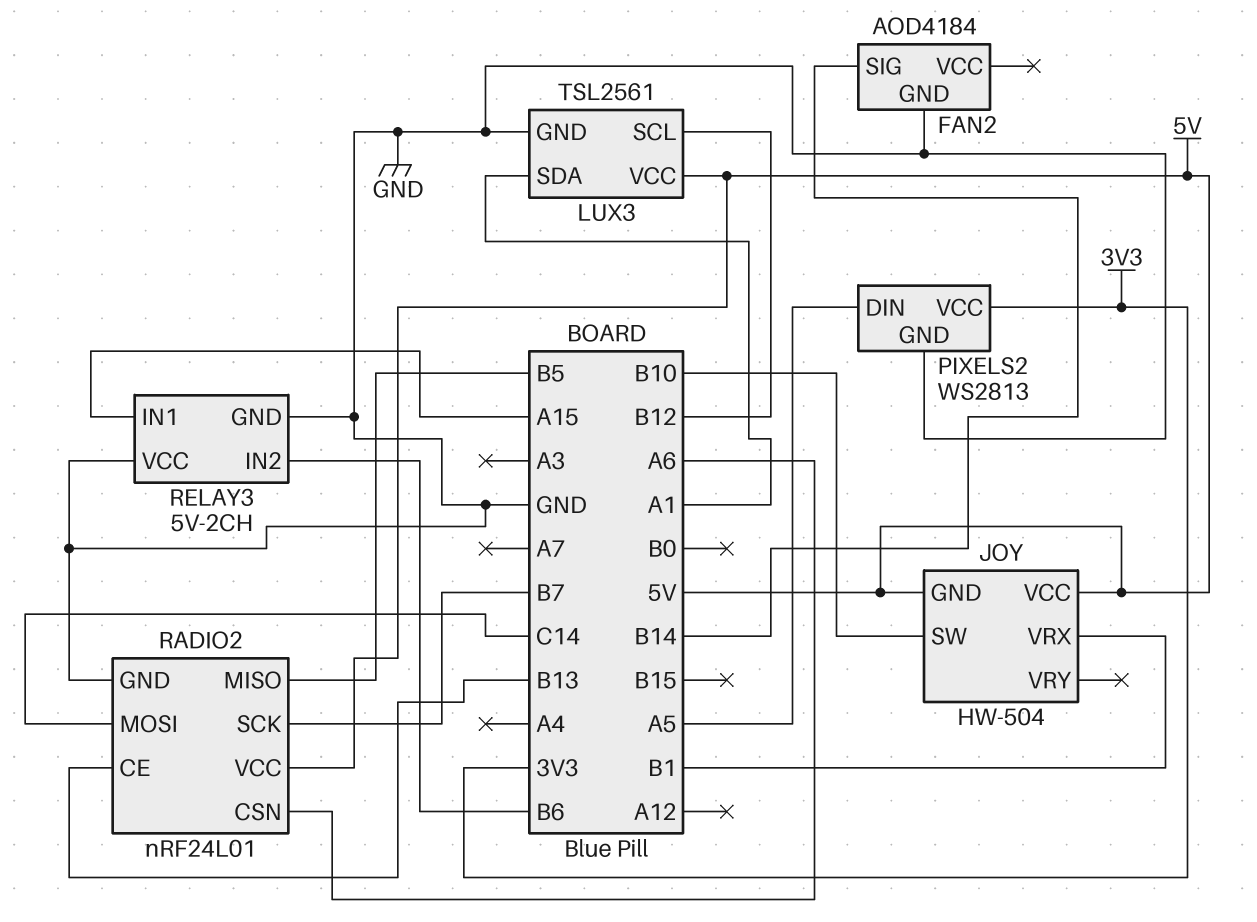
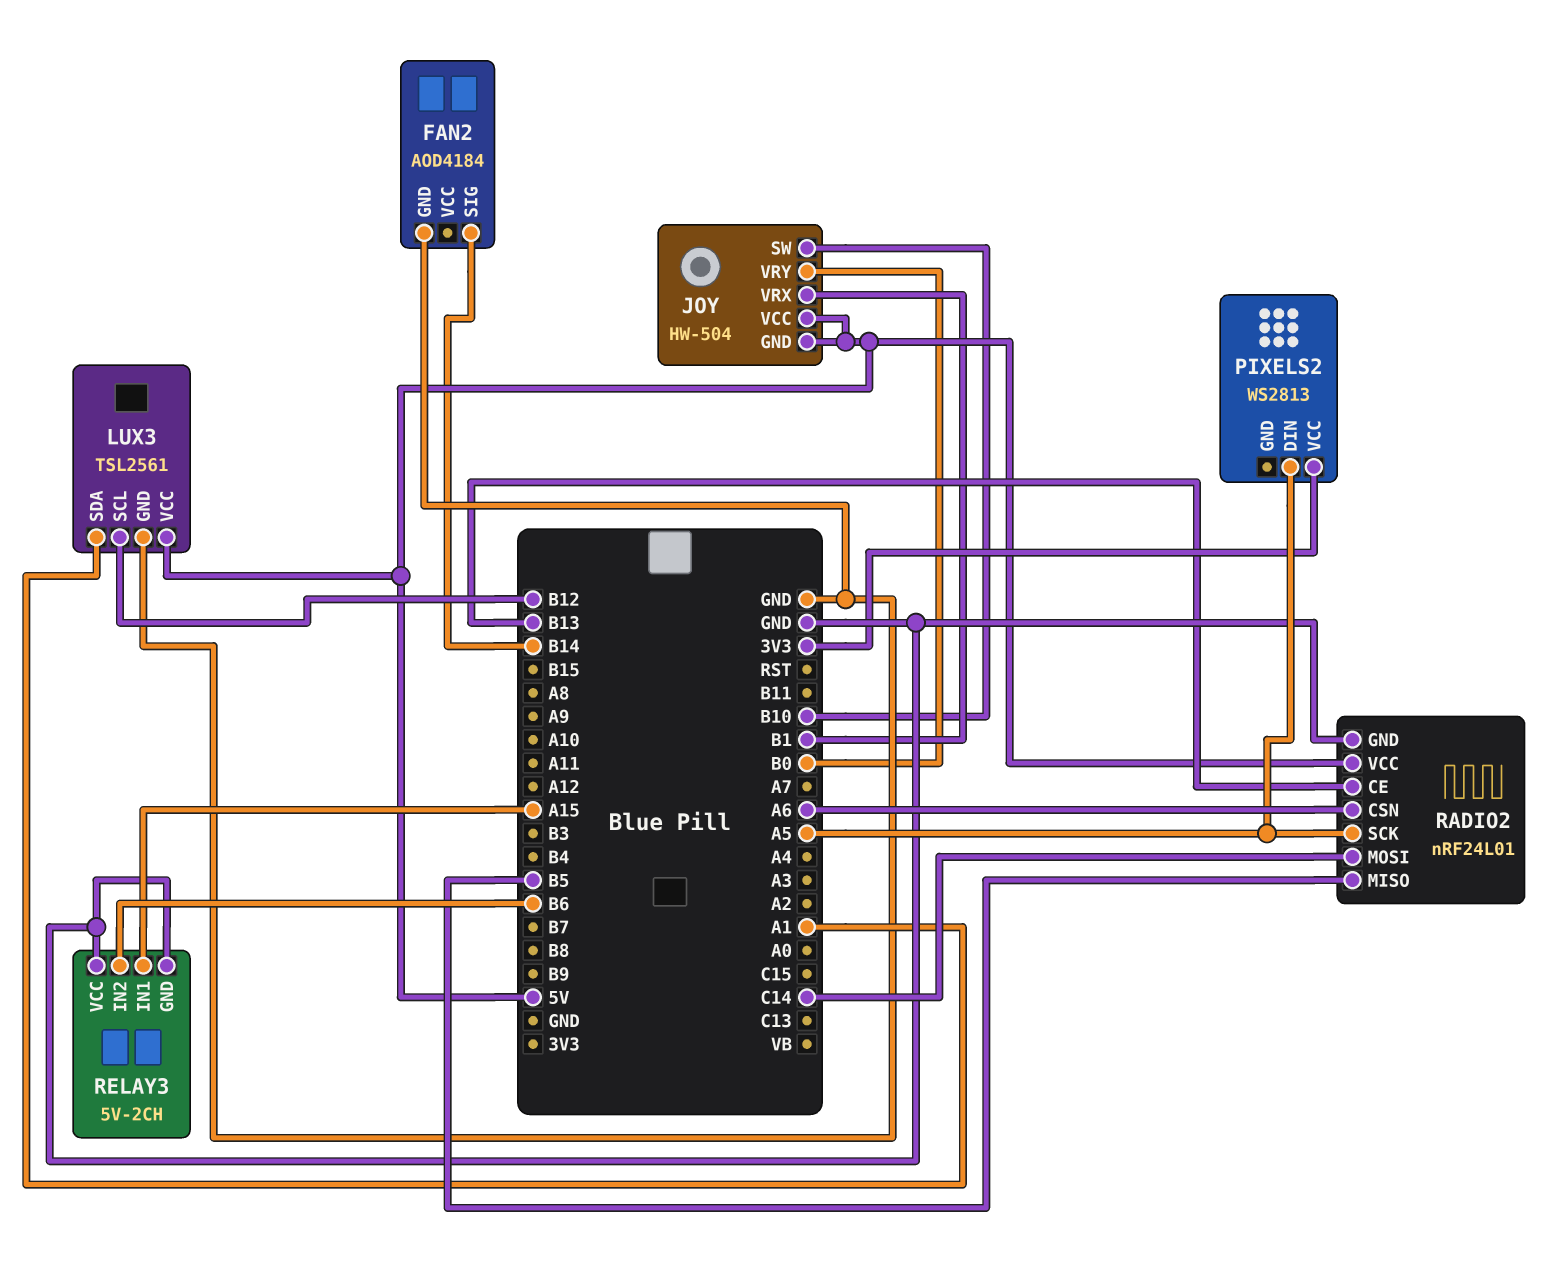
JOY pin VRY: none -> B0
PIXELS2 pin GND: GND -> none
RADIO2 pin SCK: B7 -> A5

